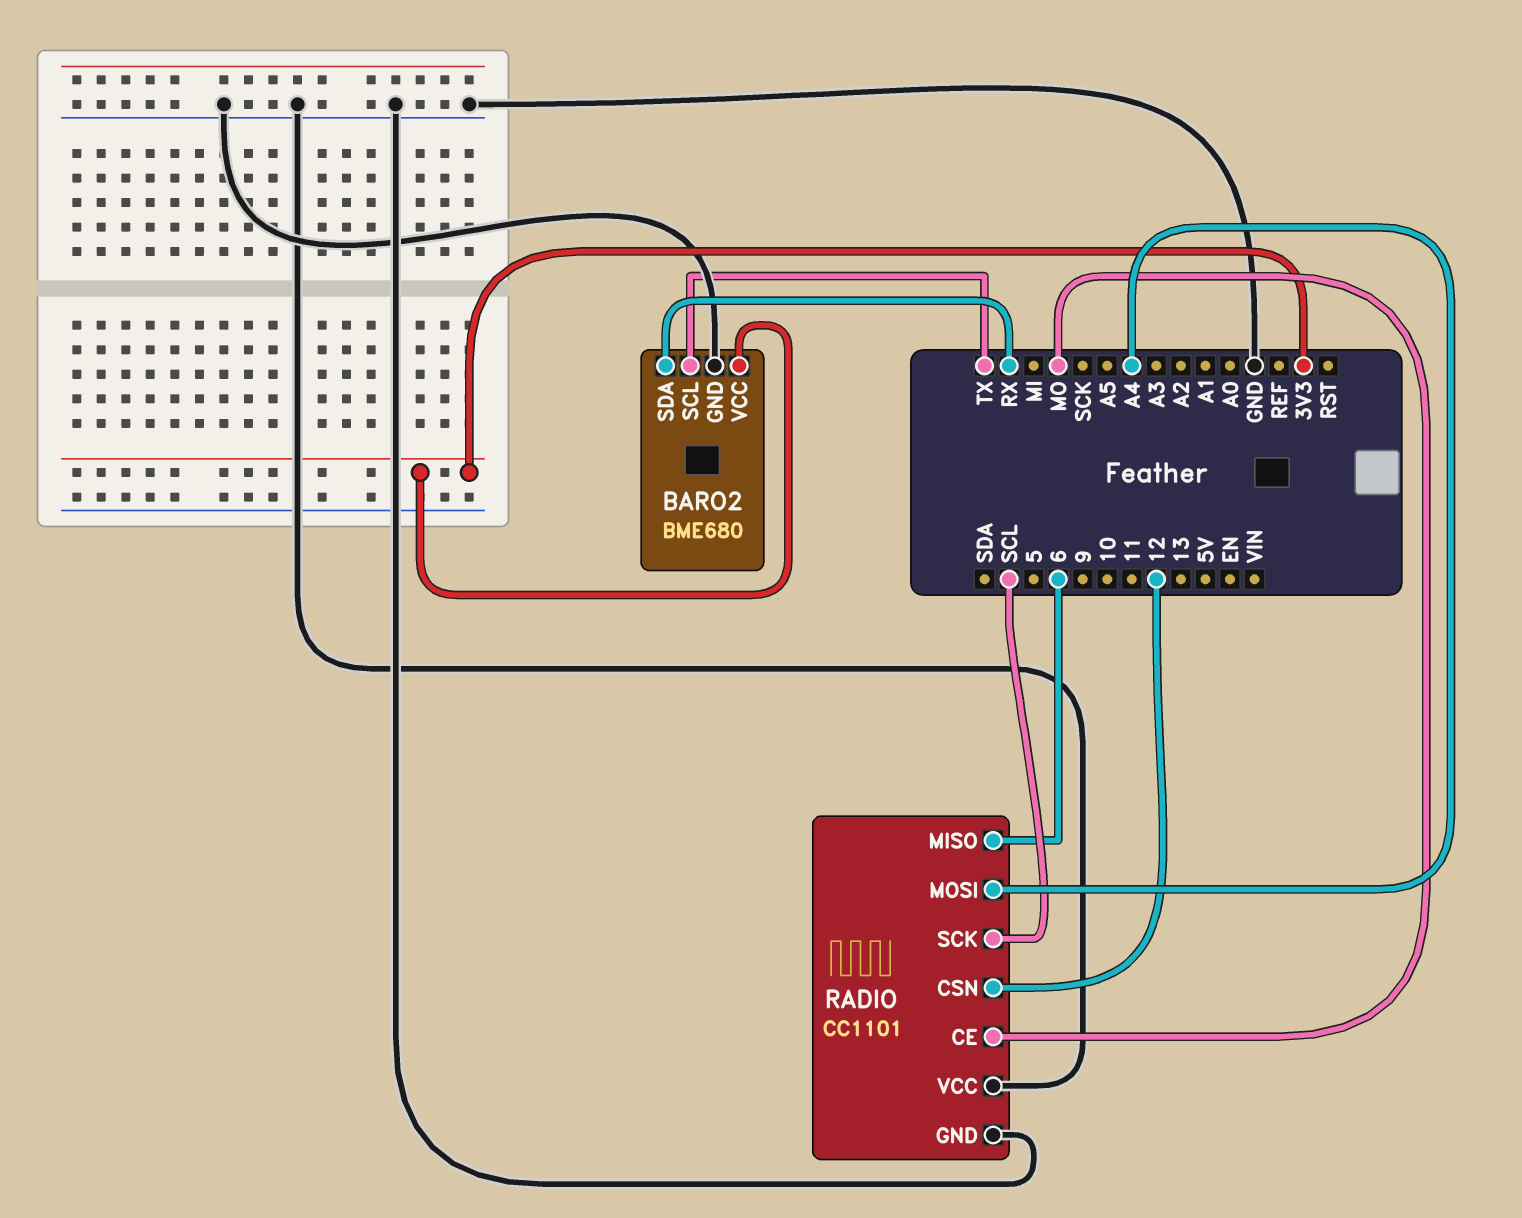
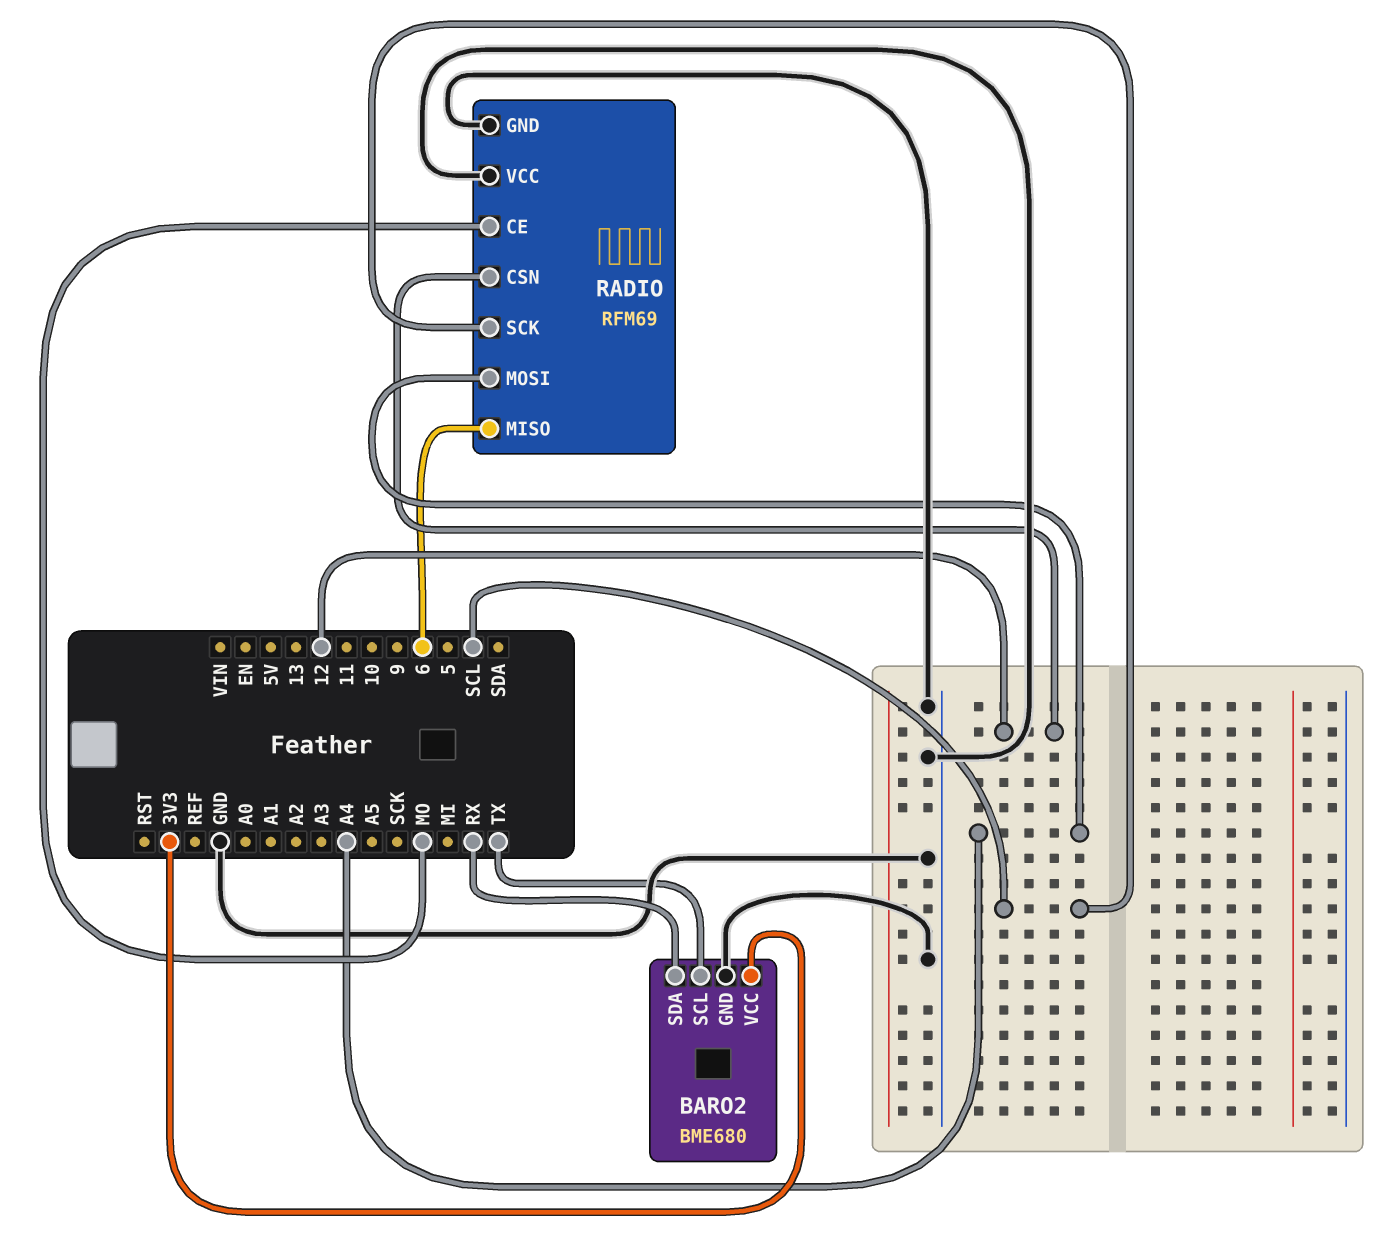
RADIO: CC1101 -> RFM69

